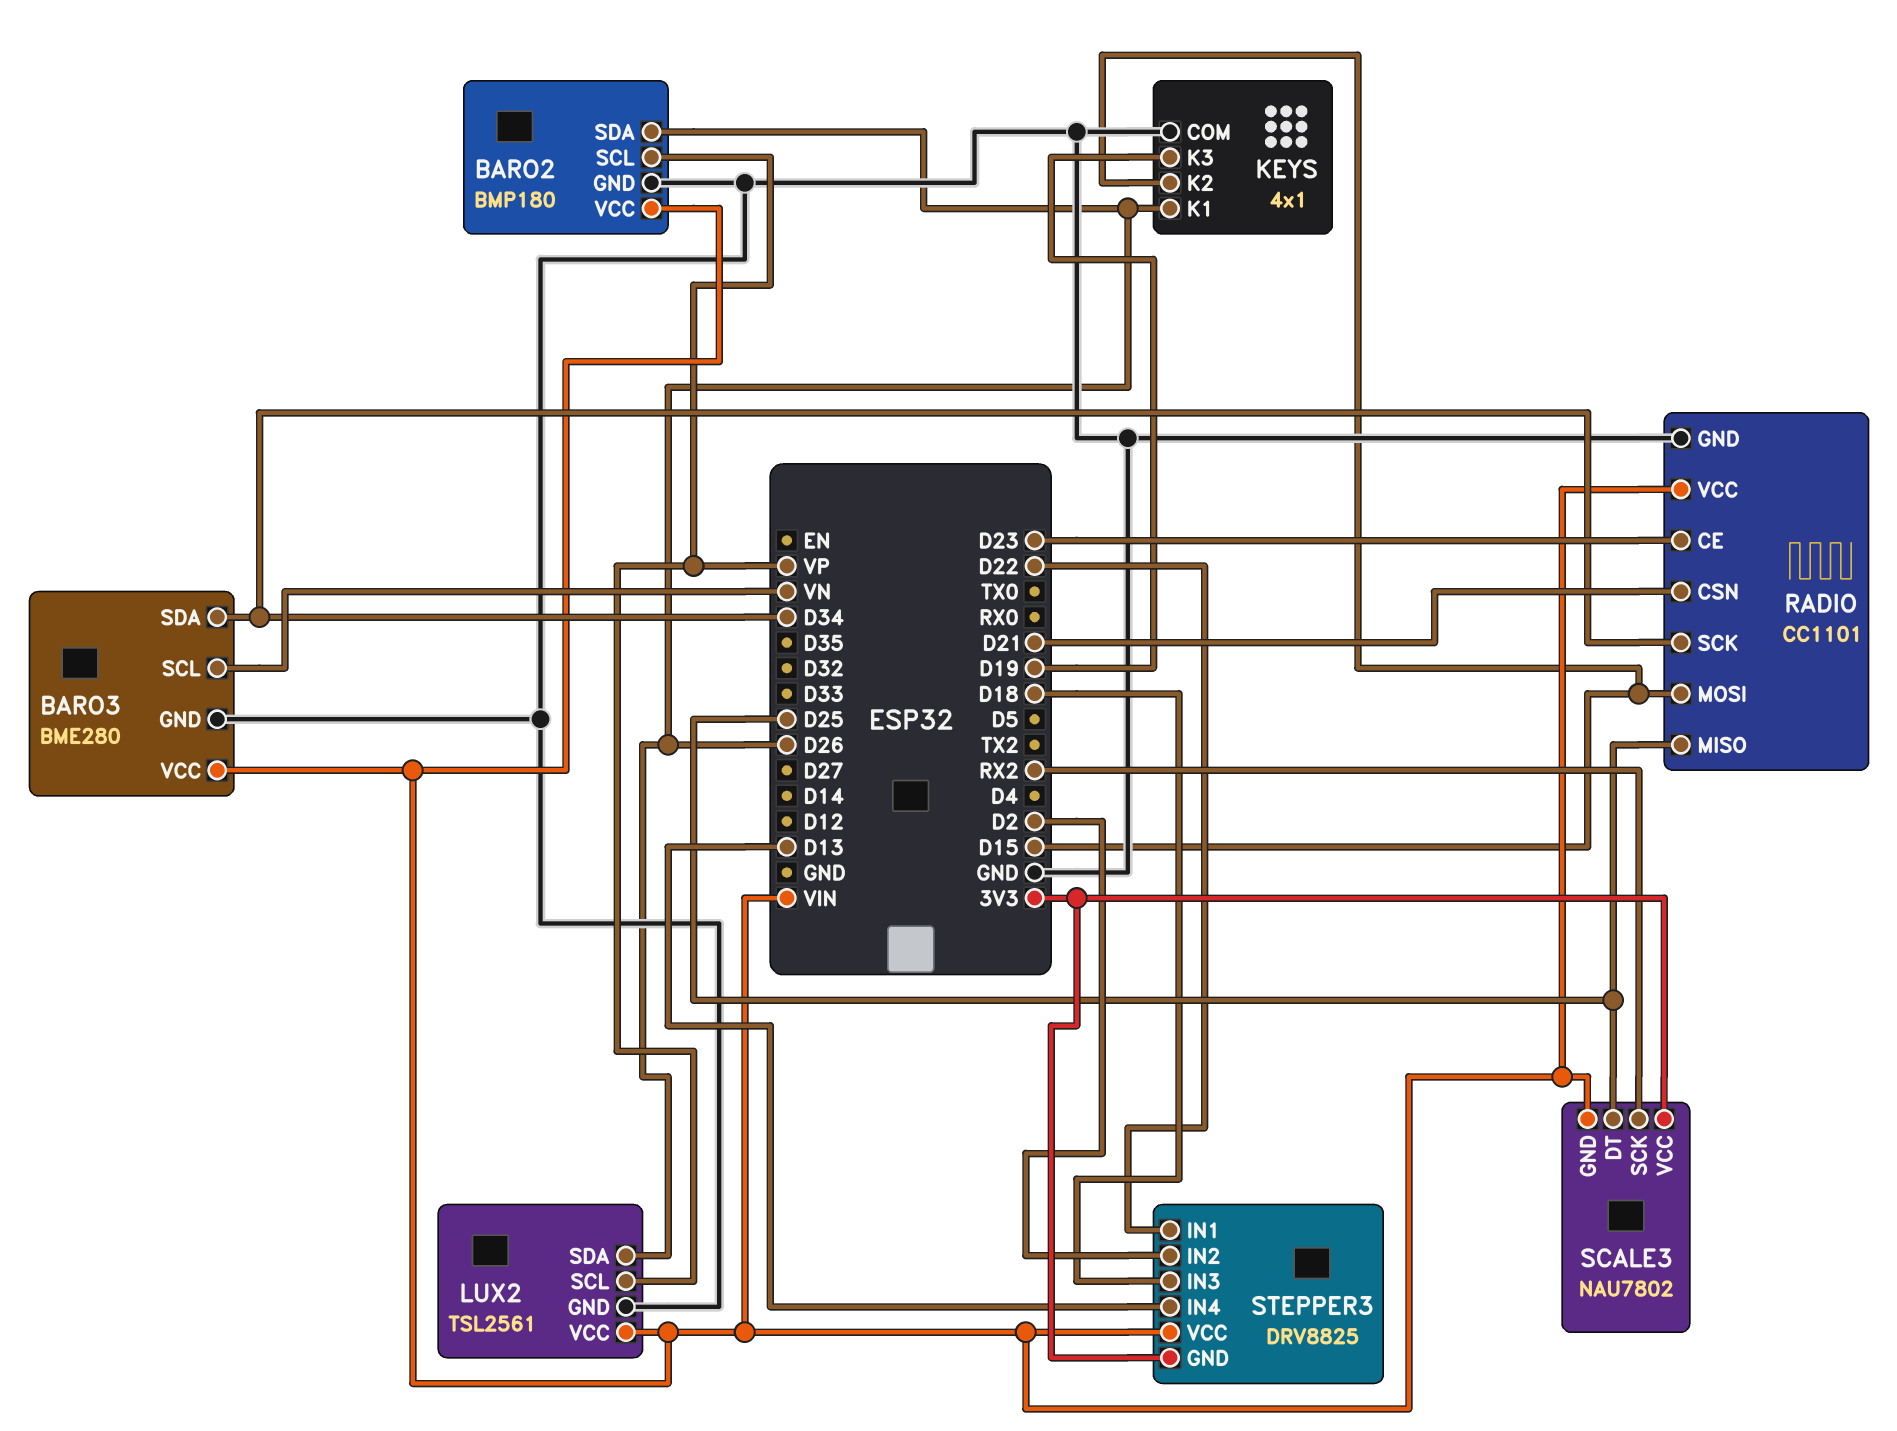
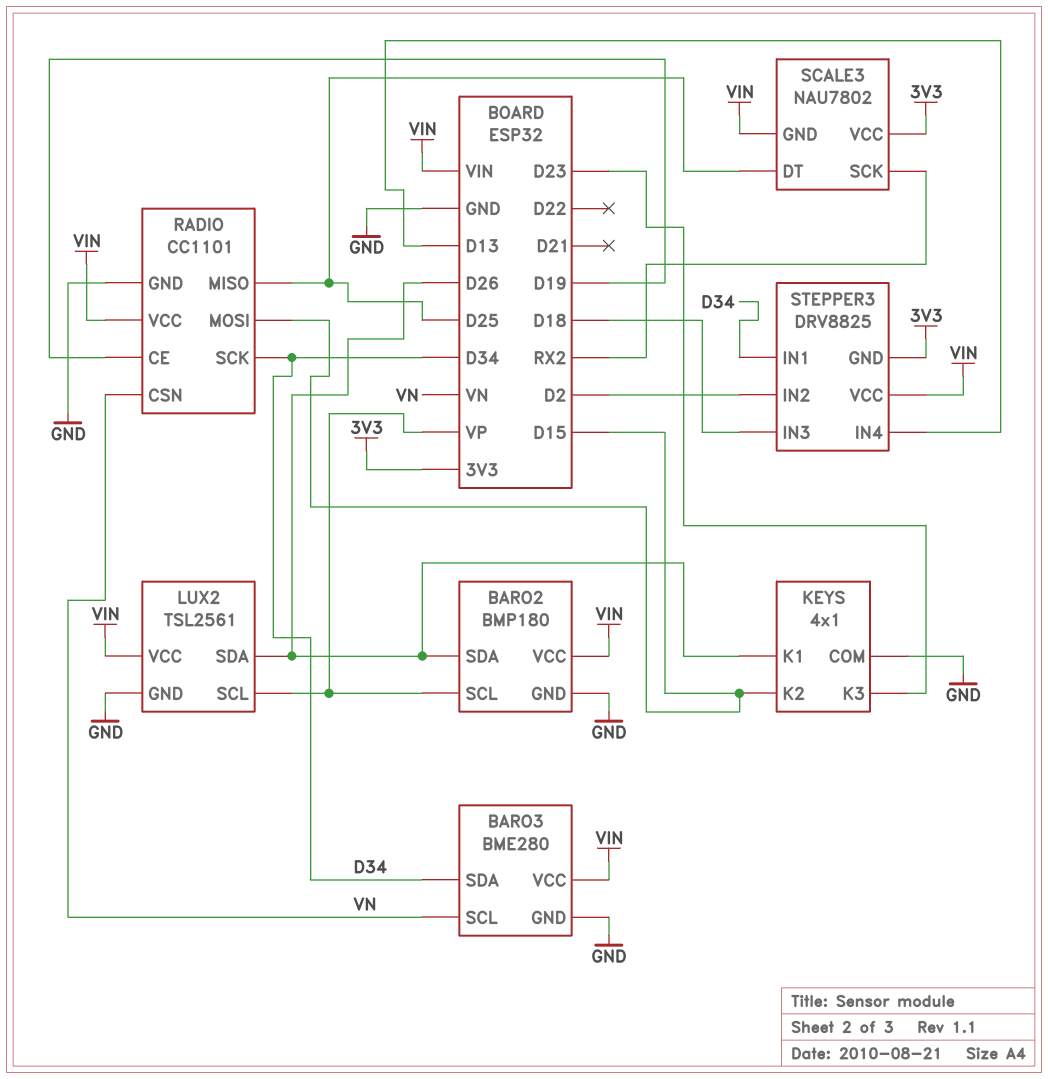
KEYS pin K3: D19 -> D23
RADIO pin CE: D23 -> D19
RADIO pin CSN: D21 -> VN
STEPPER3 pin IN1: D22 -> D34

